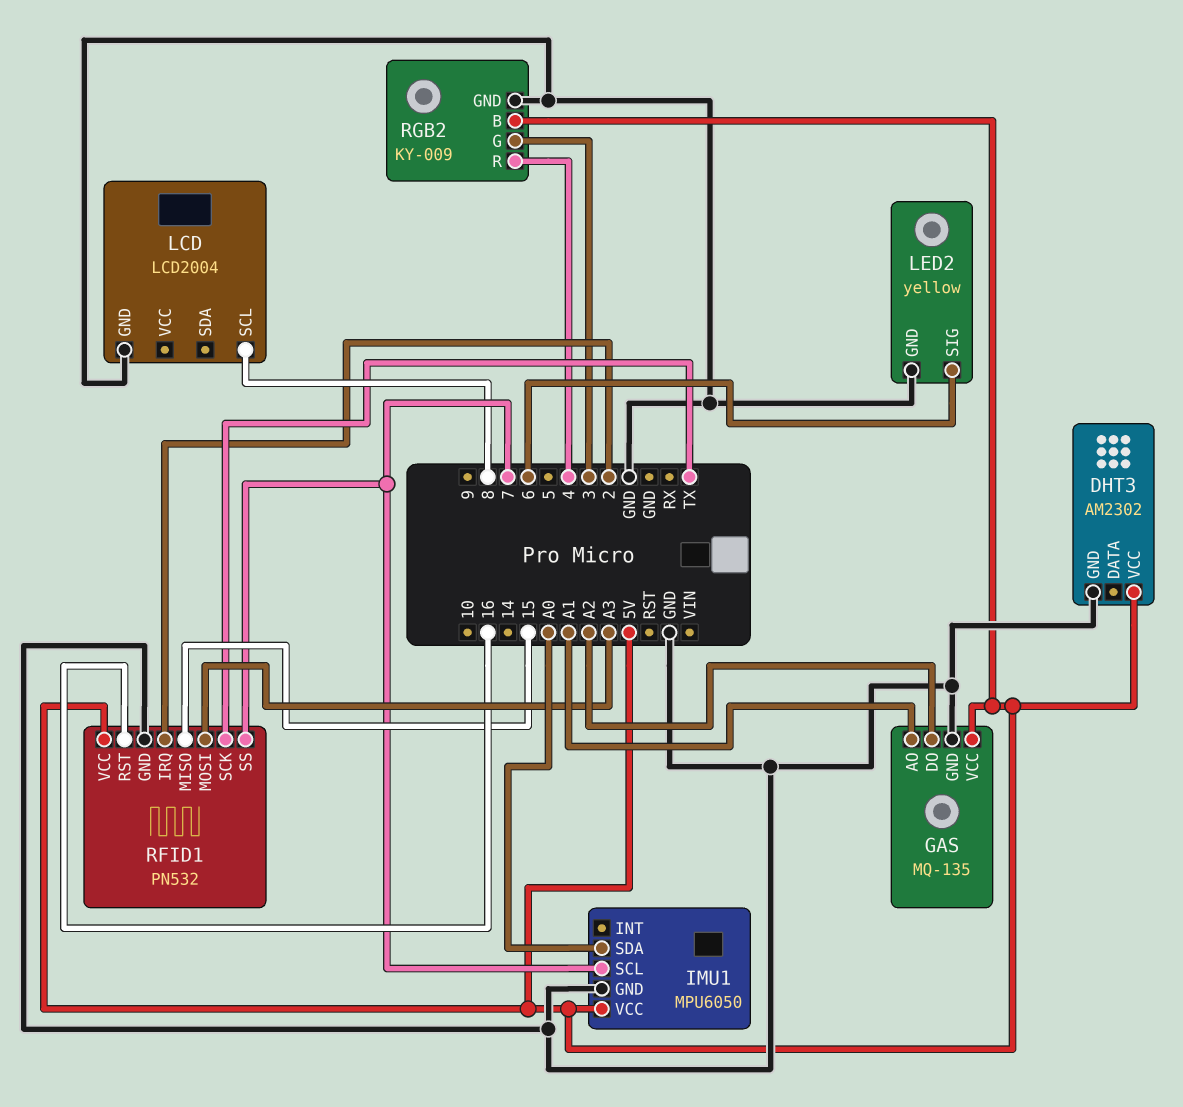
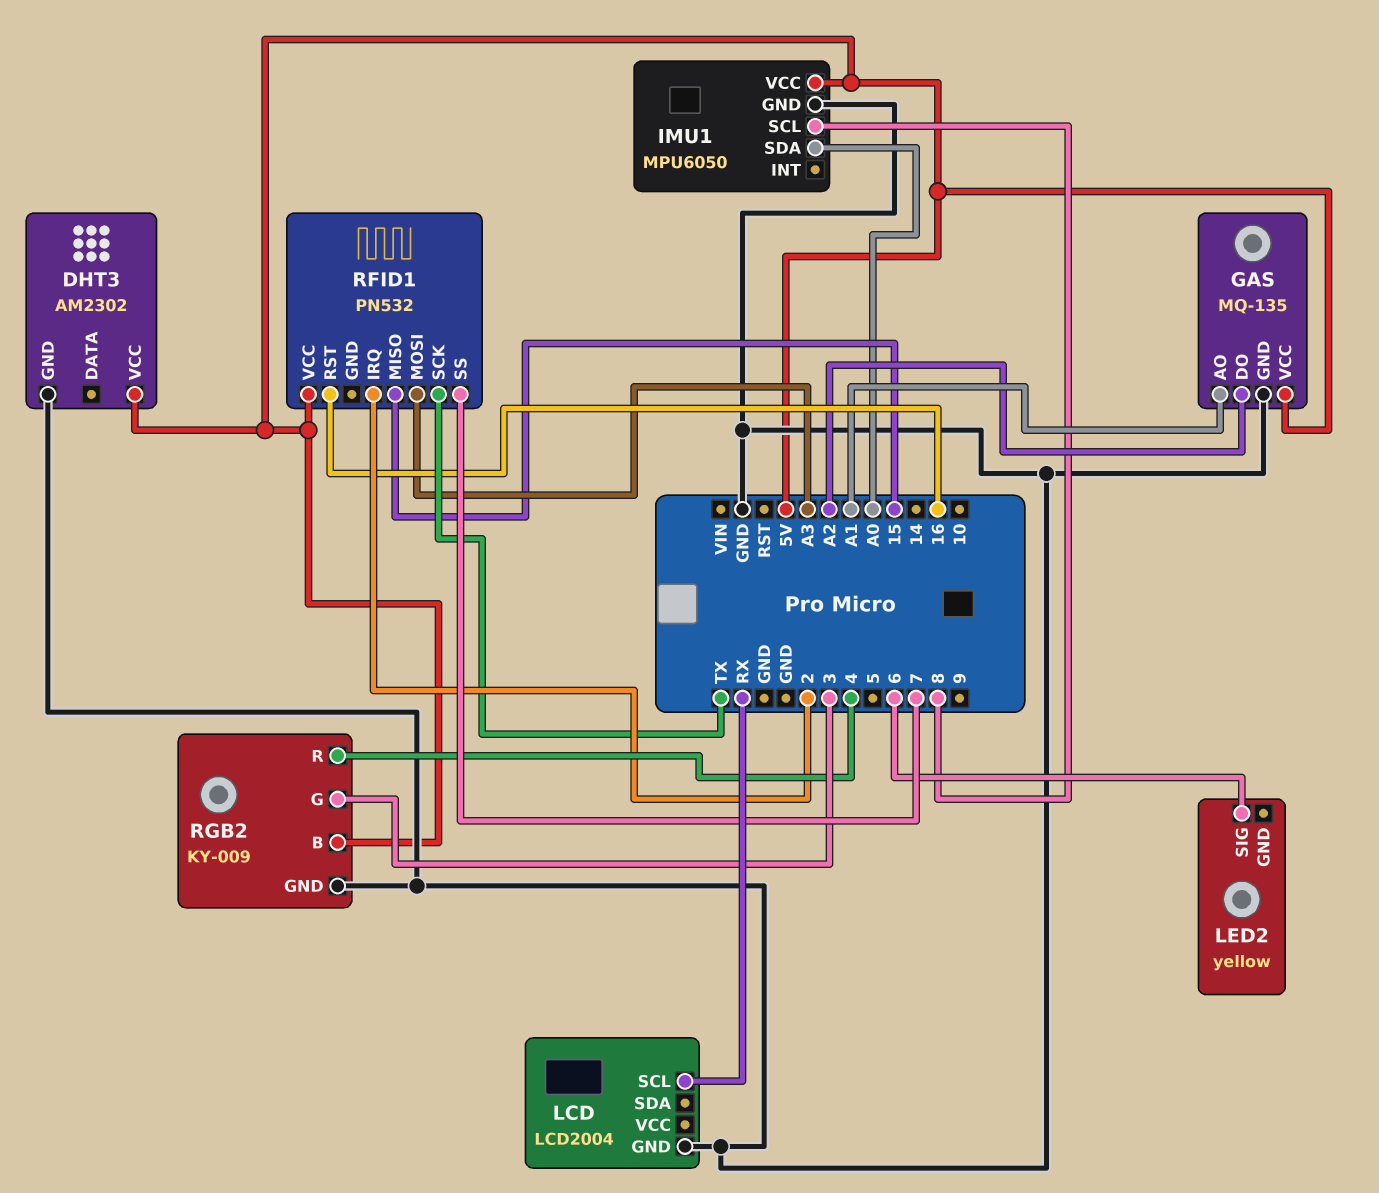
IMU1 pin SCL: 7 -> 8
LCD pin SCL: 8 -> RX
LED2 pin GND: GND -> none
RFID1 pin GND: GND -> none

